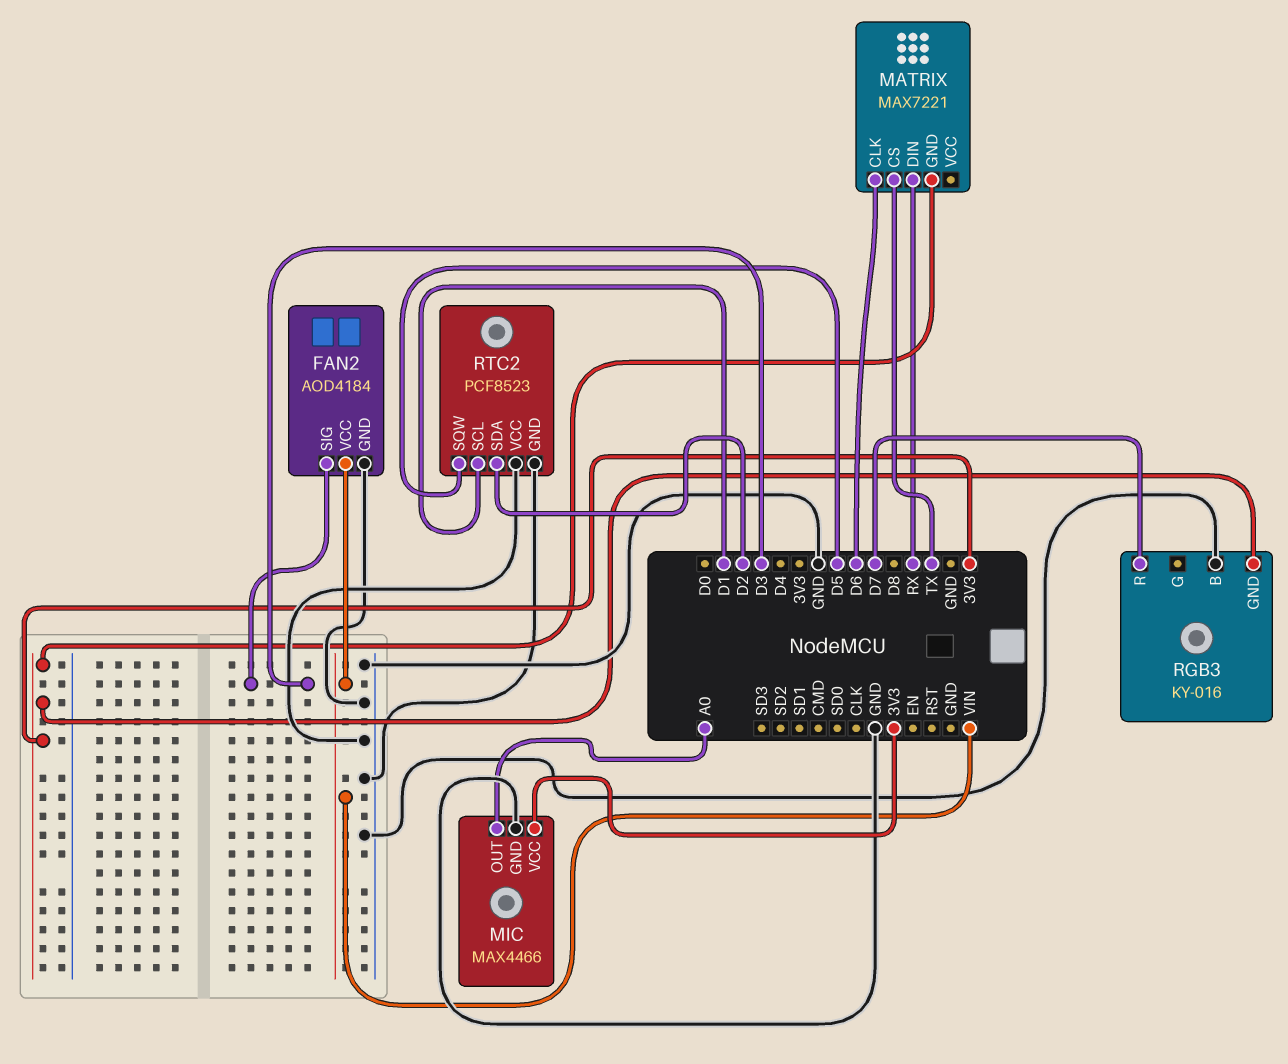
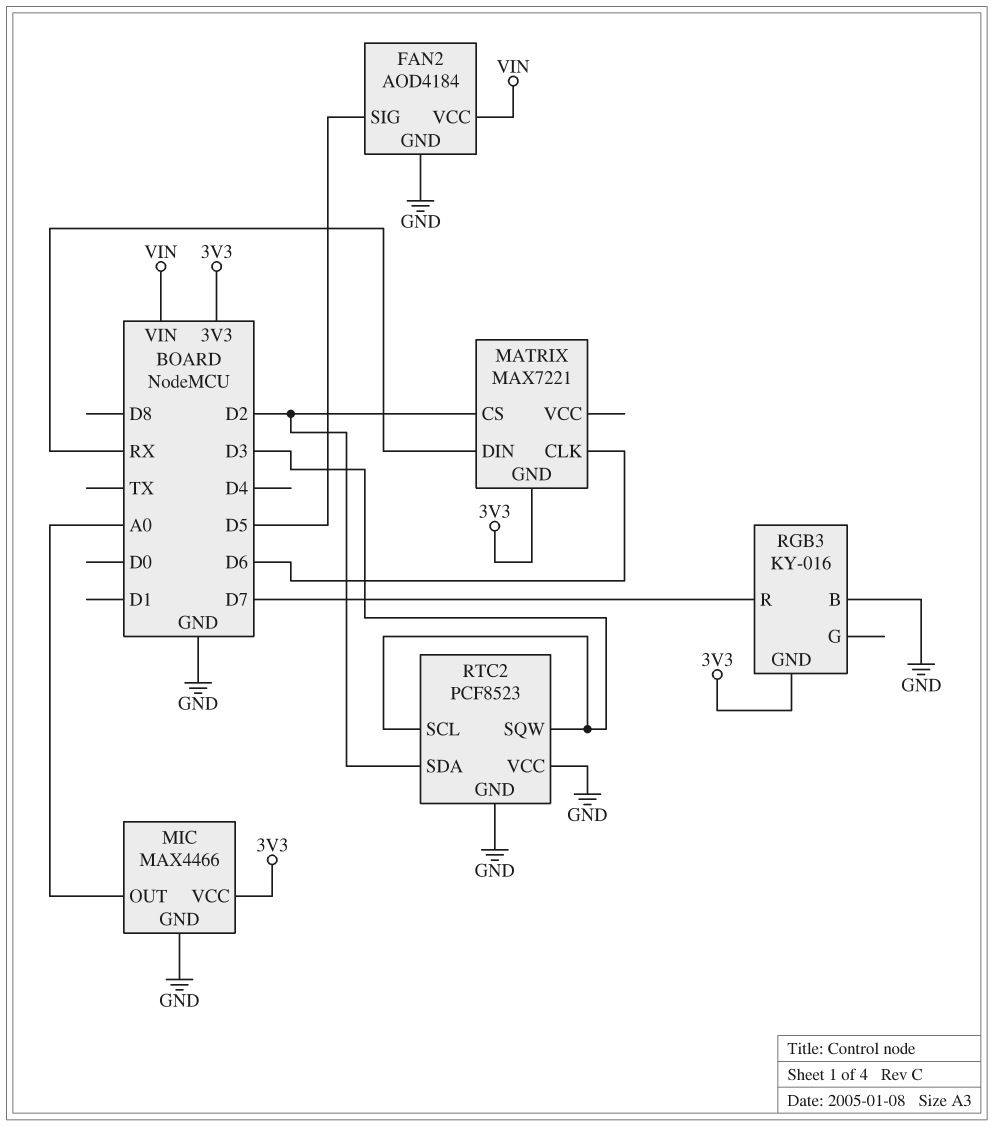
FAN2 pin SIG: D3 -> D5
MATRIX pin CS: TX -> D2
RTC2 pin SCL: D1 -> D3
RTC2 pin SQW: D5 -> D3

